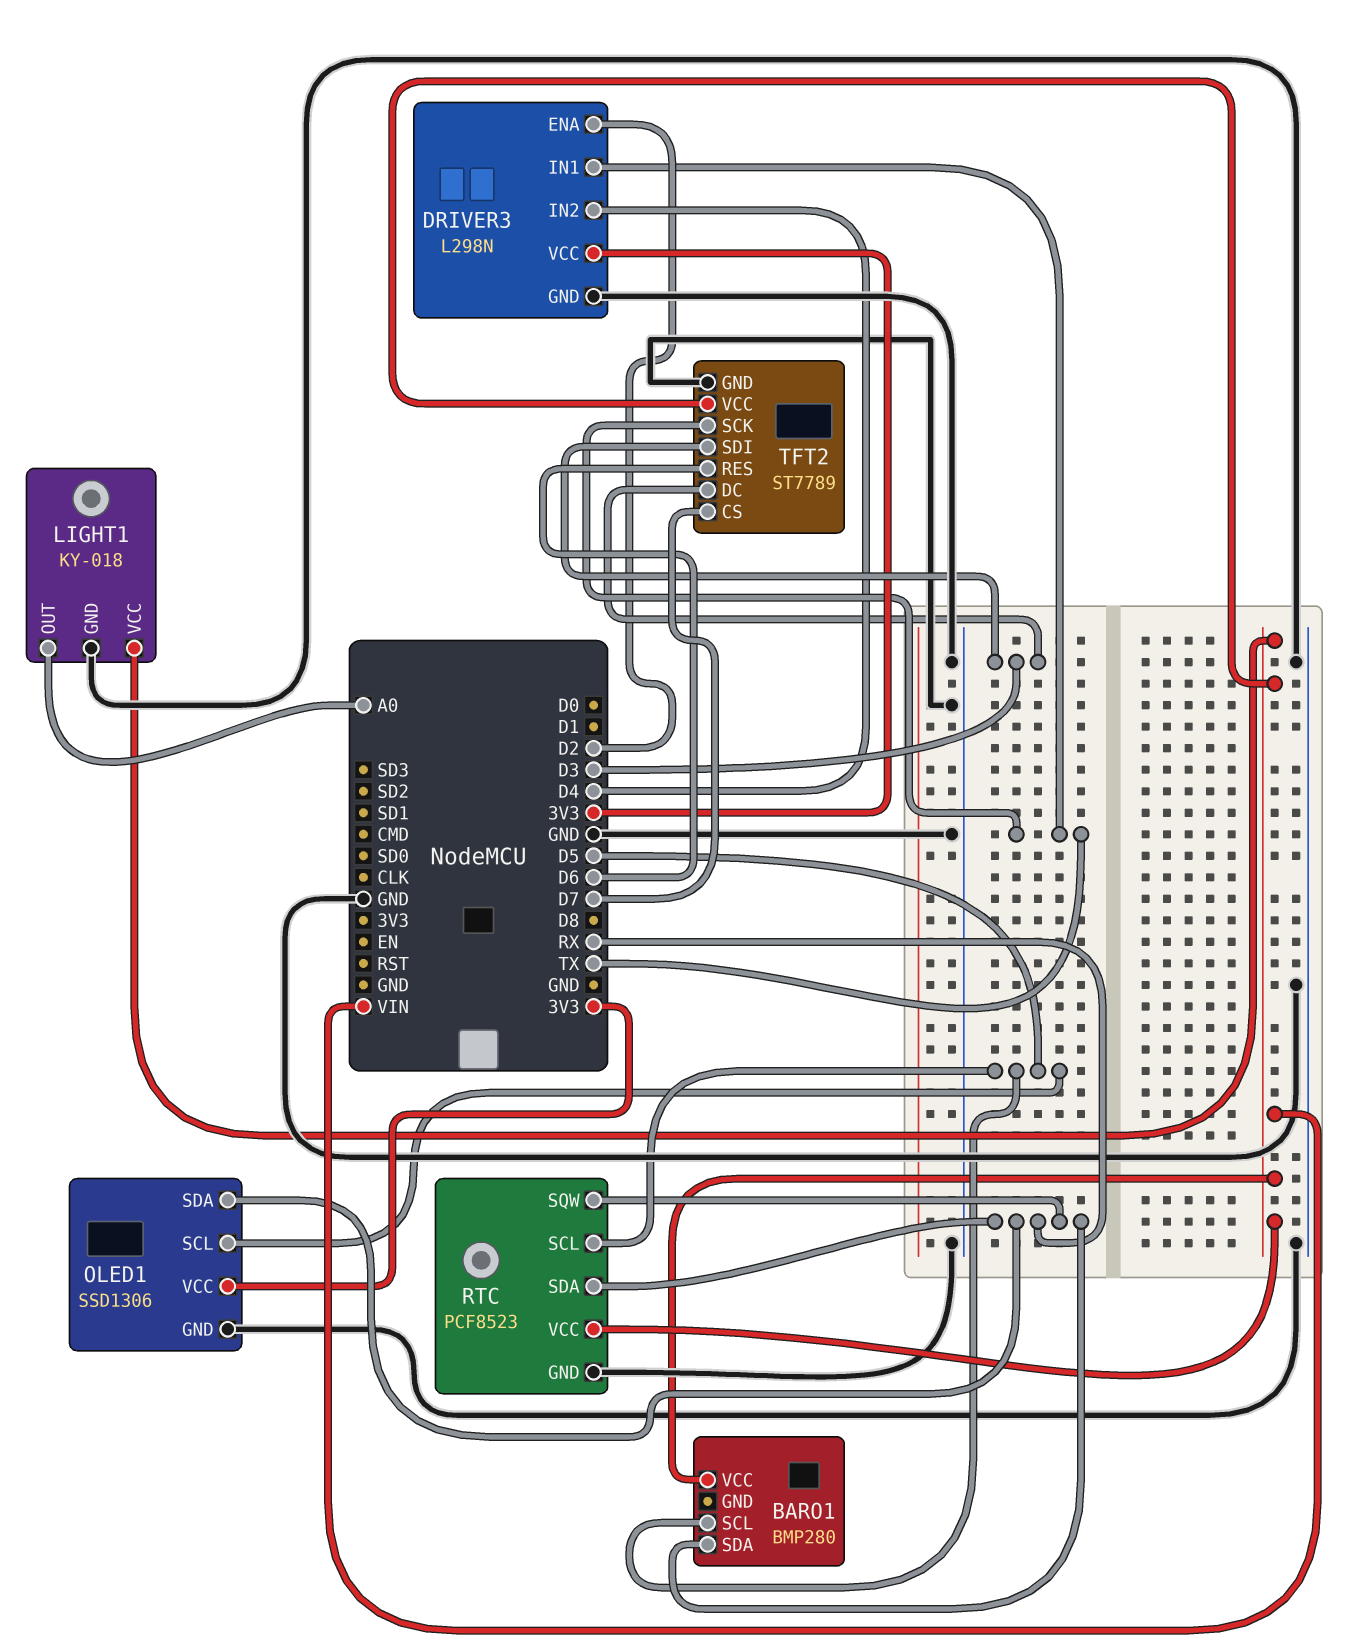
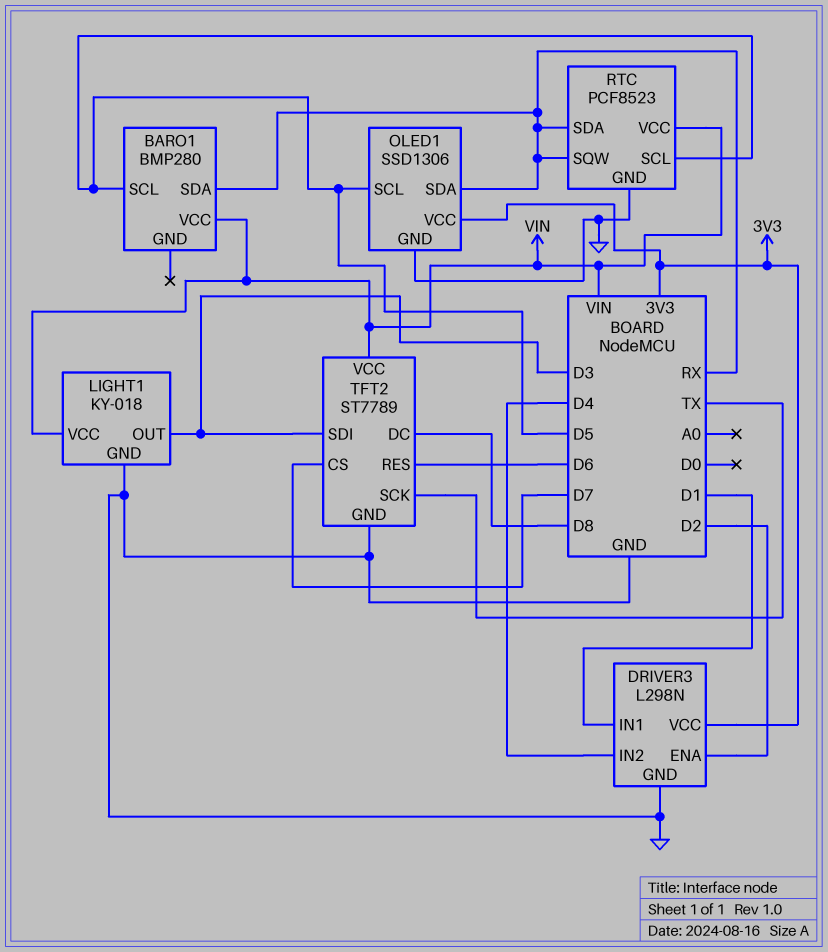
DRIVER3 pin IN1: TX -> D1
LIGHT1 pin OUT: A0 -> D3
TFT2 pin DC: D3 -> D8

